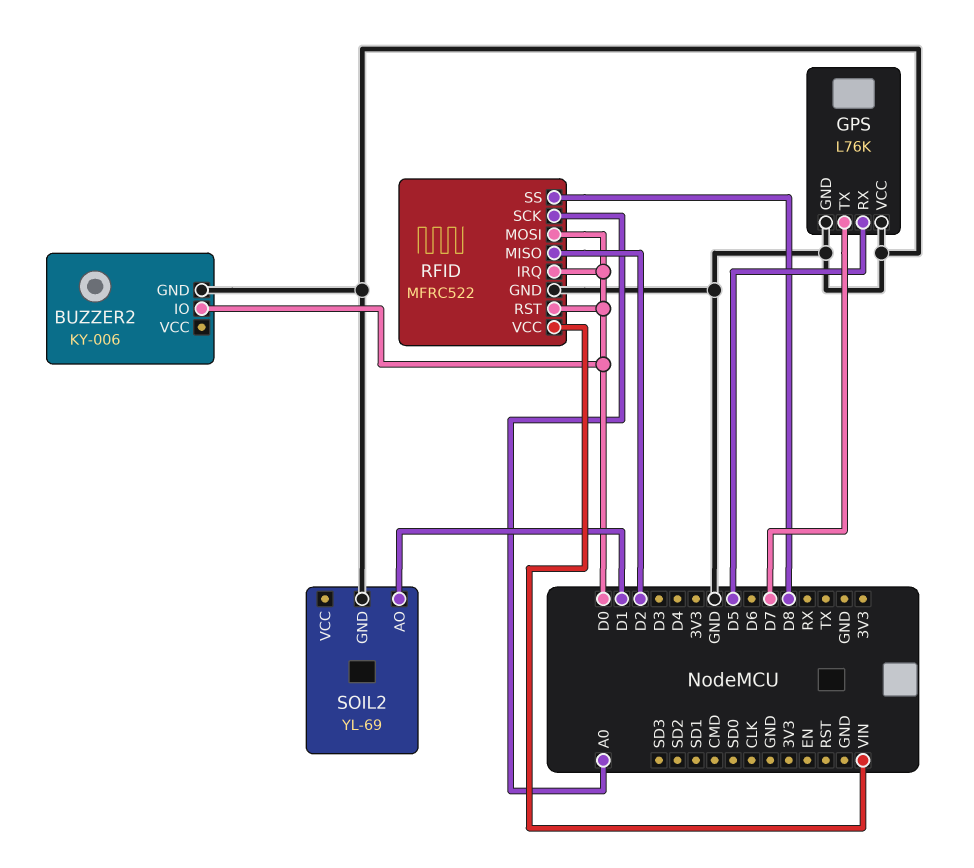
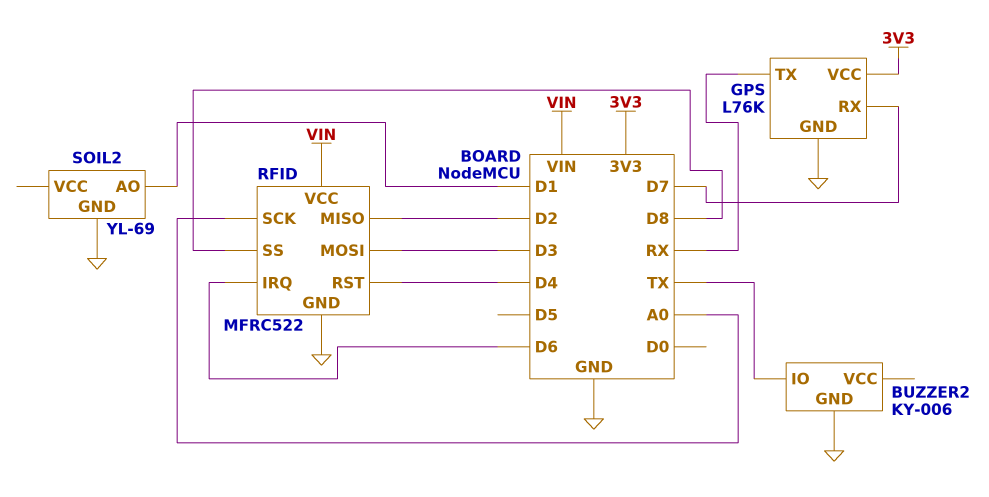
BUZZER2 pin IO: D0 -> TX
GPS pin RX: D5 -> D7
GPS pin TX: D7 -> RX
GPS pin VCC: GND -> 3V3
RFID pin IRQ: D0 -> D6
RFID pin MOSI: D0 -> D3
RFID pin RST: D0 -> D4

